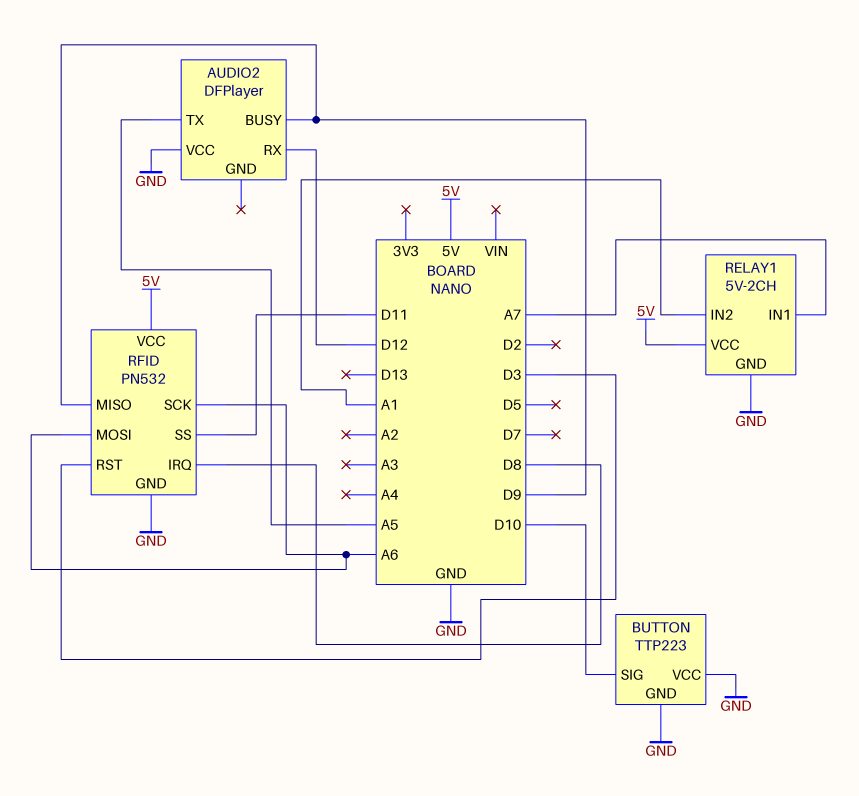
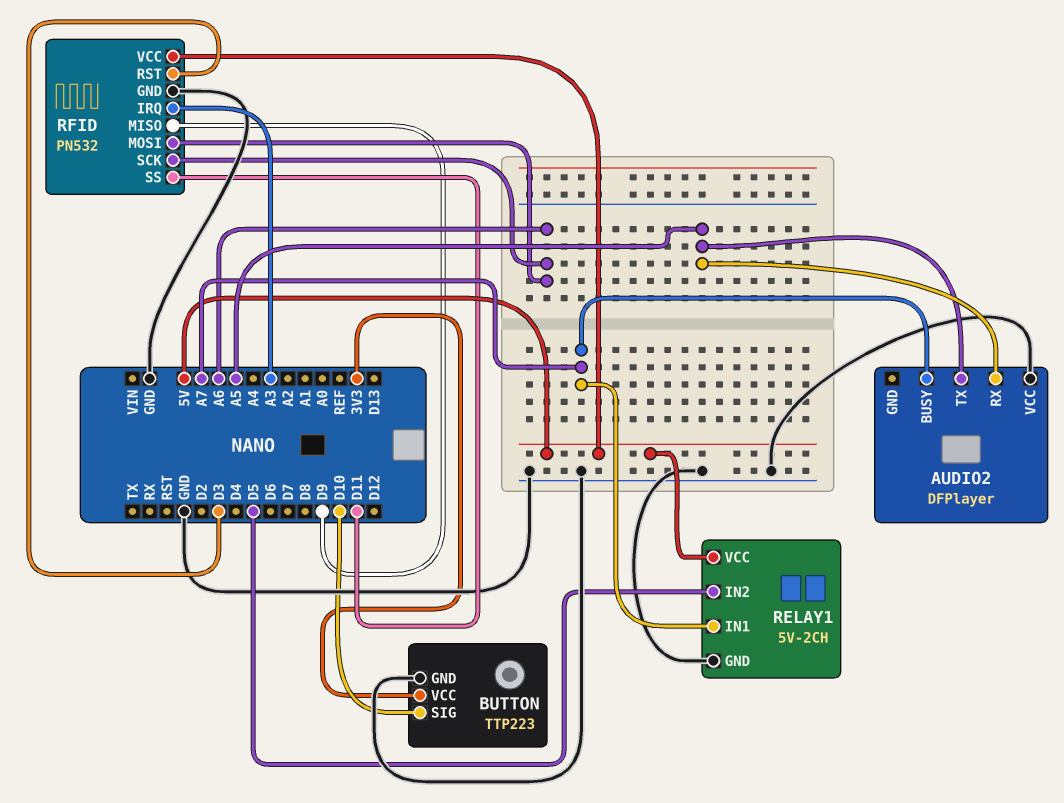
AUDIO2 pin BUSY: D9 -> A7
AUDIO2 pin RX: D12 -> A5
BUTTON pin VCC: GND -> 3V3
RELAY1 pin IN2: A1 -> D5
RFID pin IRQ: D8 -> A3

